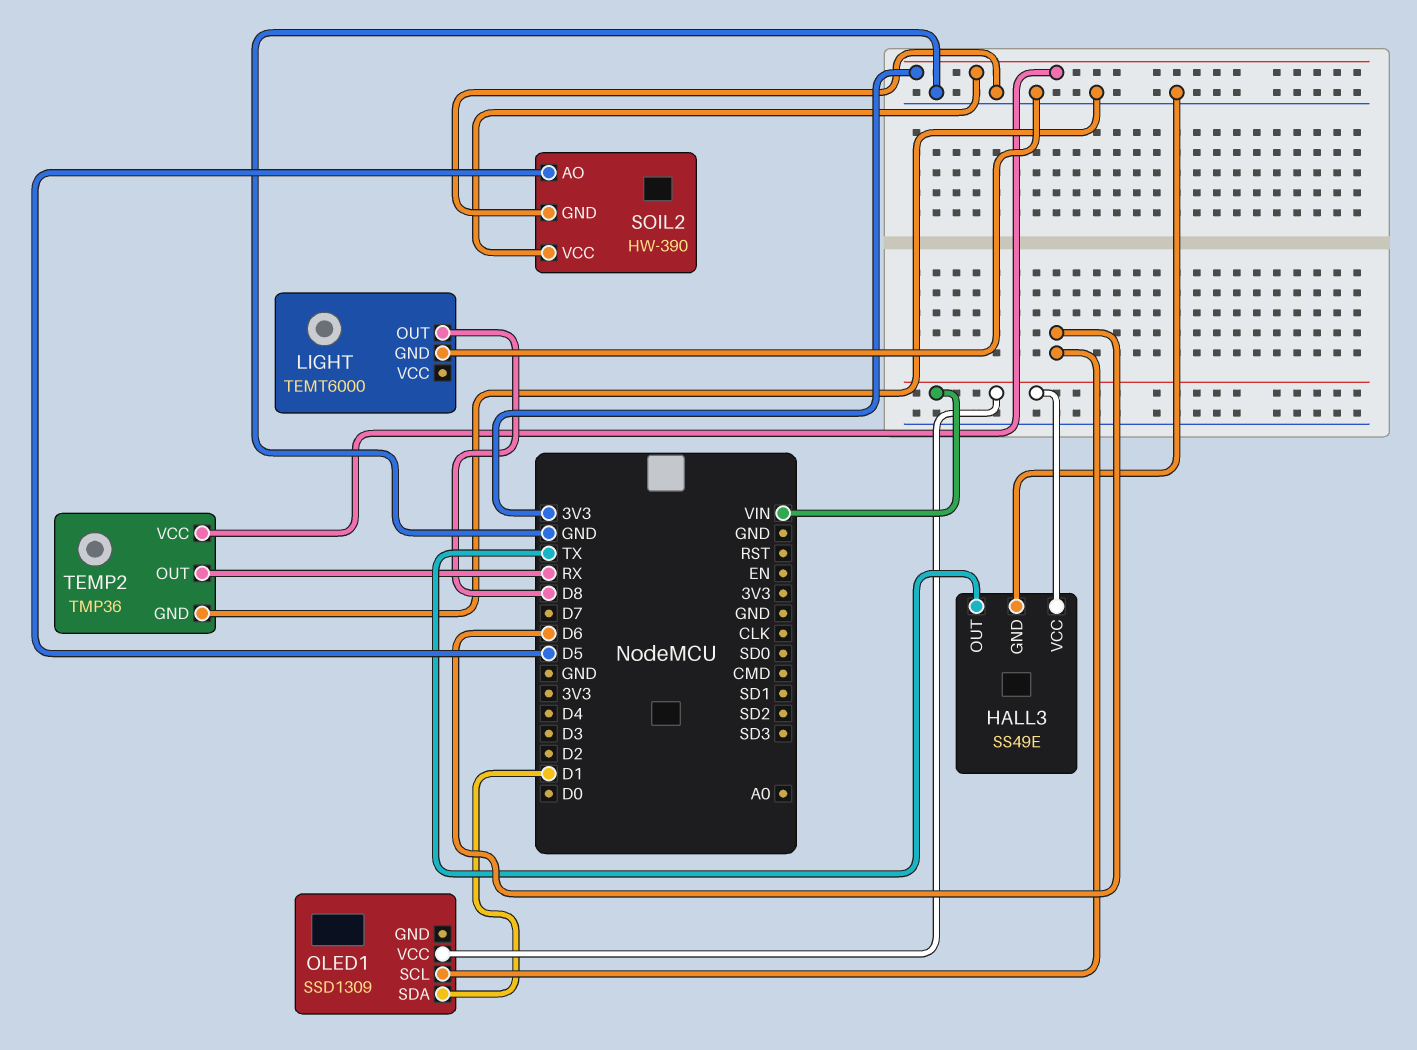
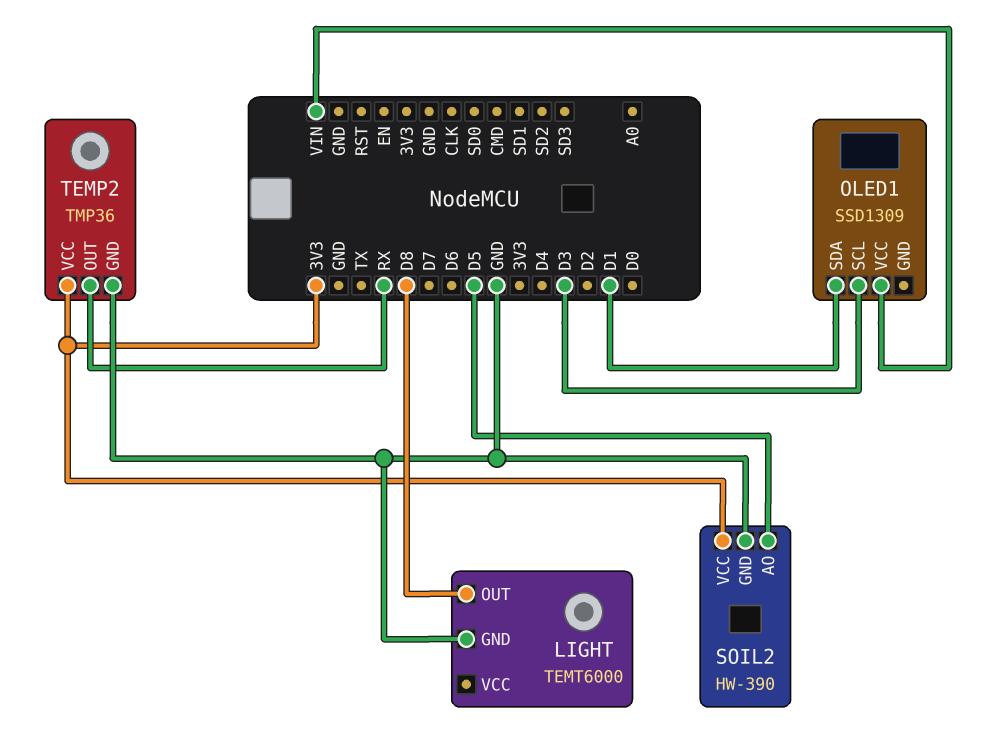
HALL3: SS49E -> none
HALL3 pin GND: GND -> none
HALL3 pin OUT: TX -> none
HALL3 pin VCC: VIN -> none
OLED1 pin SCL: D6 -> D3

